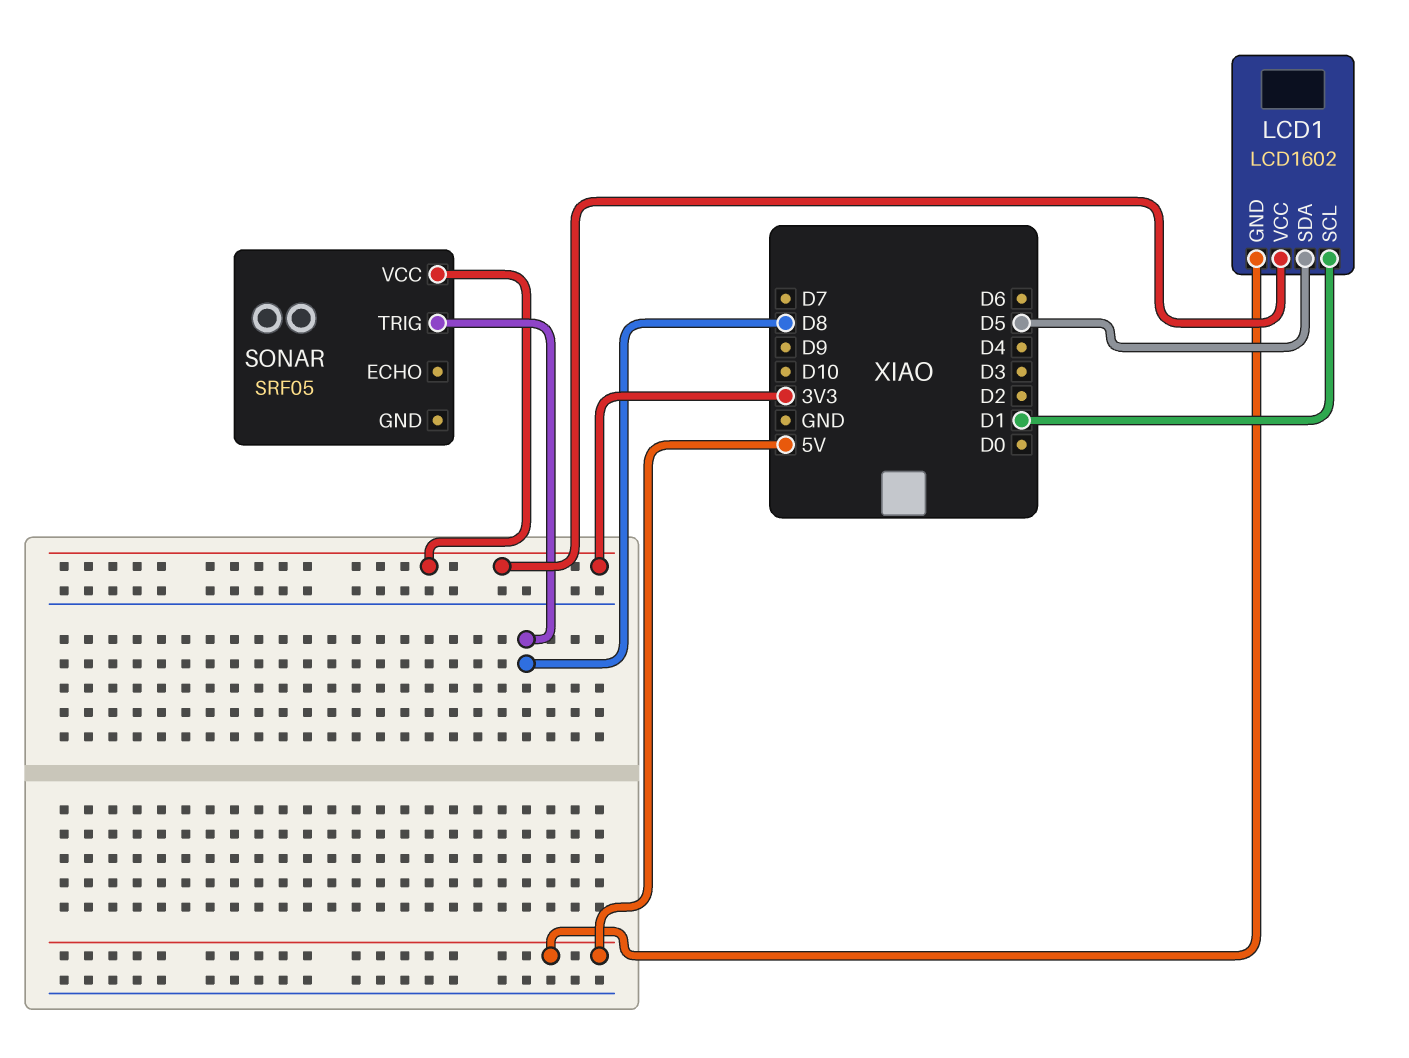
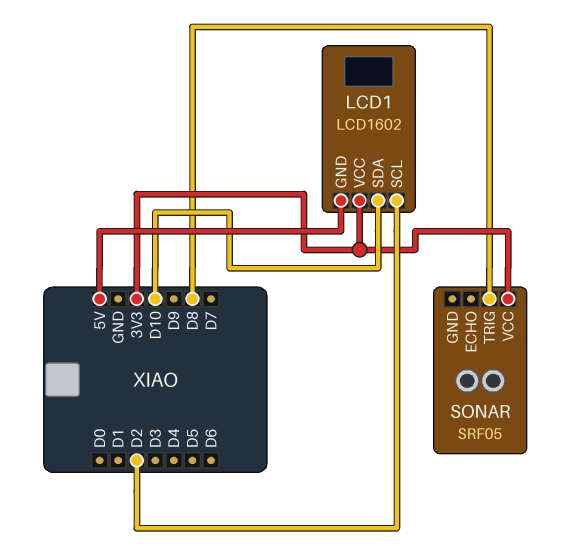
LCD1 pin SCL: D1 -> D2
LCD1 pin SDA: D5 -> D10

